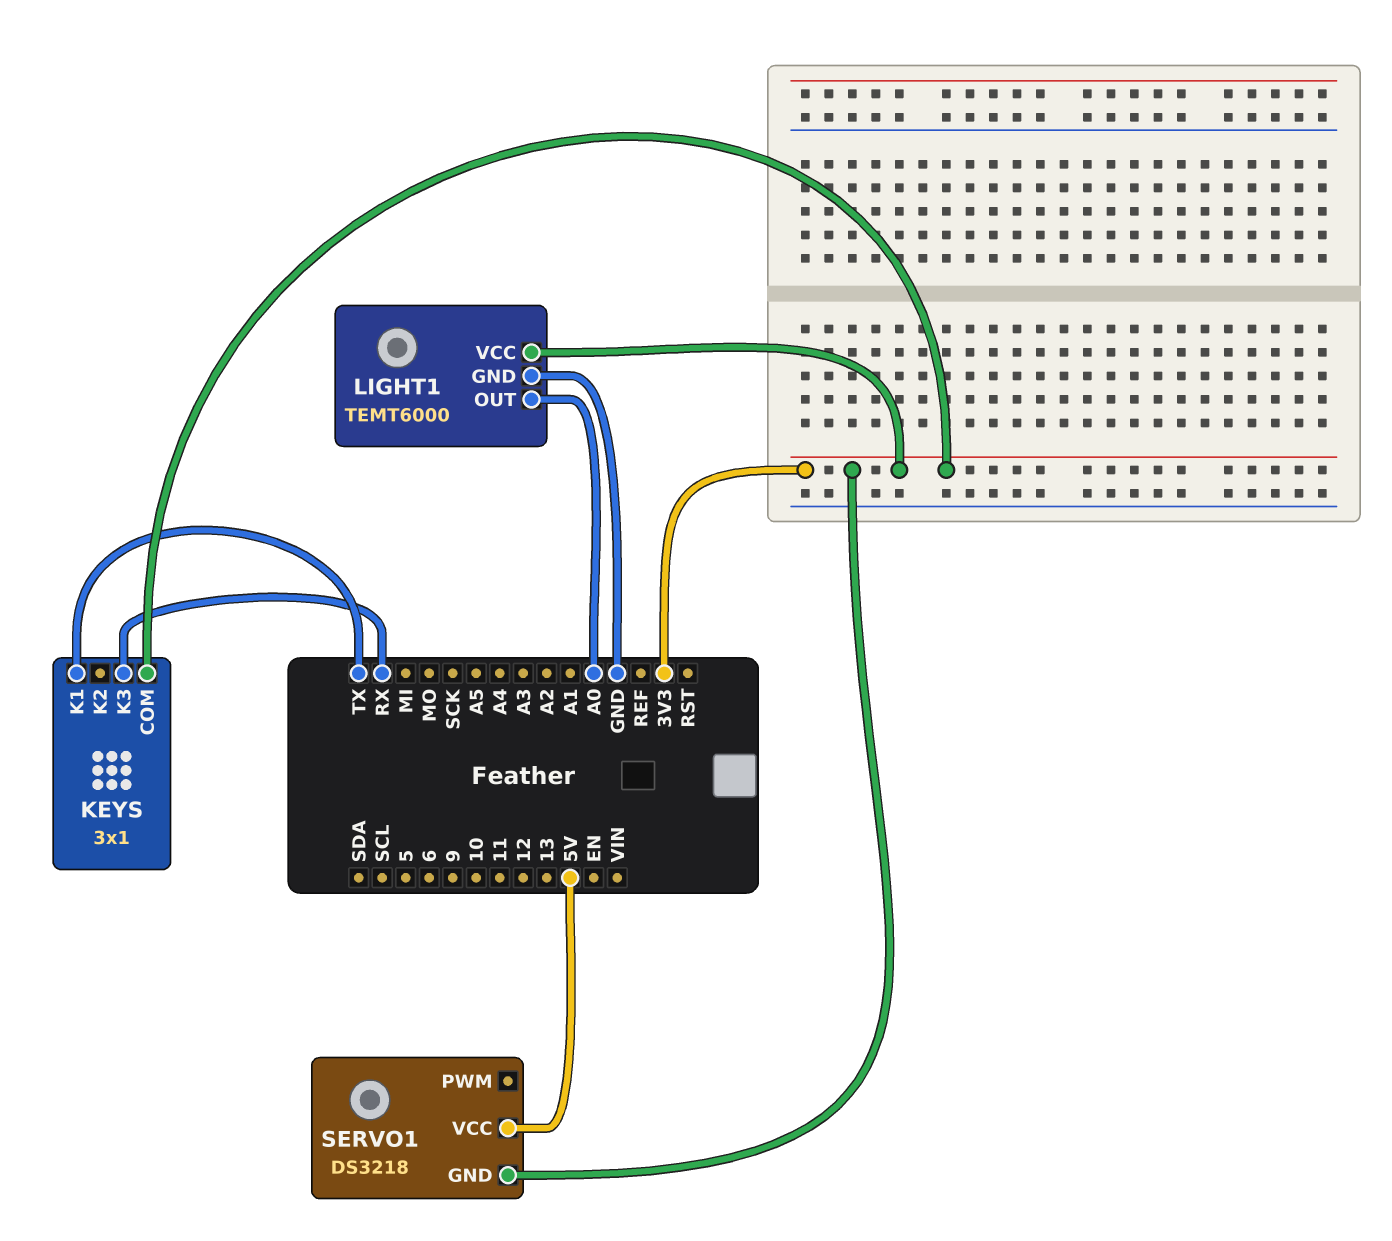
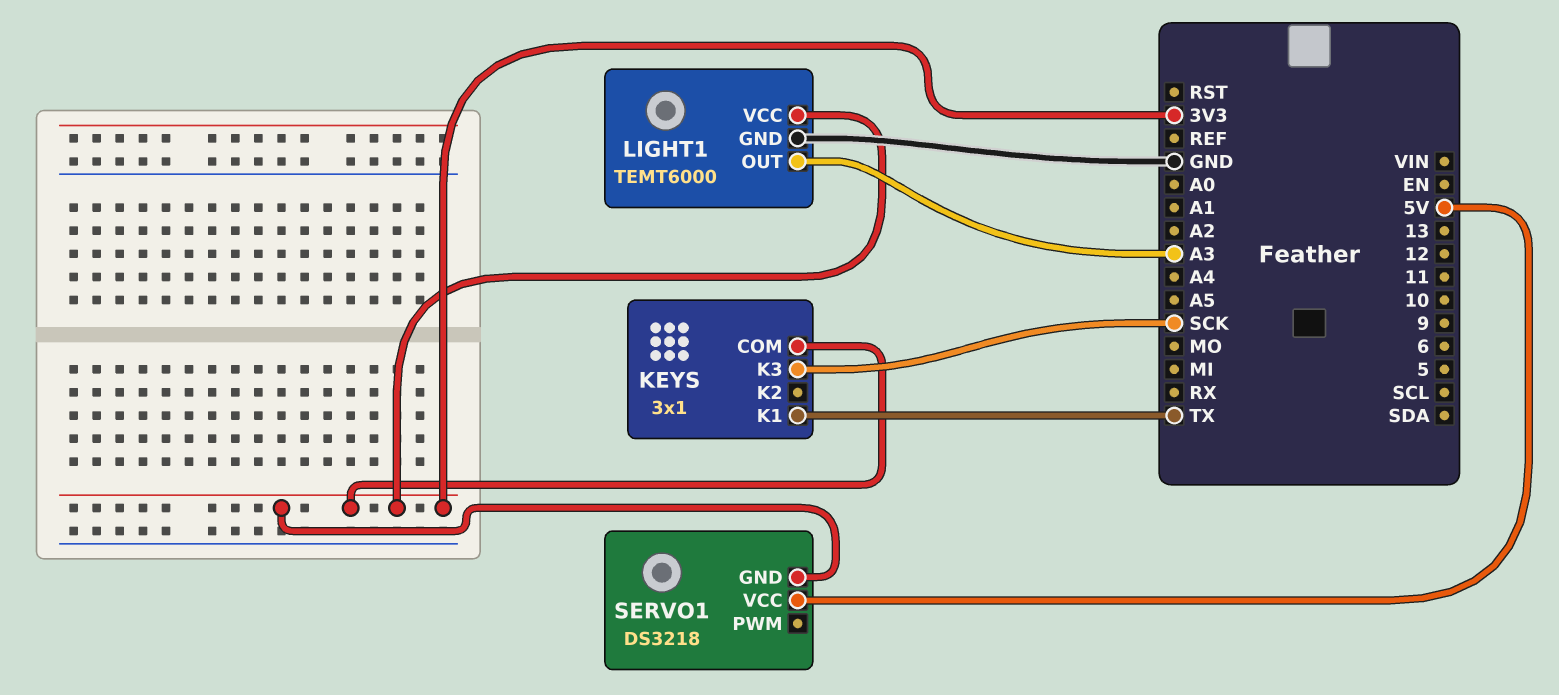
KEYS pin K3: RX -> SCK
LIGHT1 pin OUT: A0 -> A3

